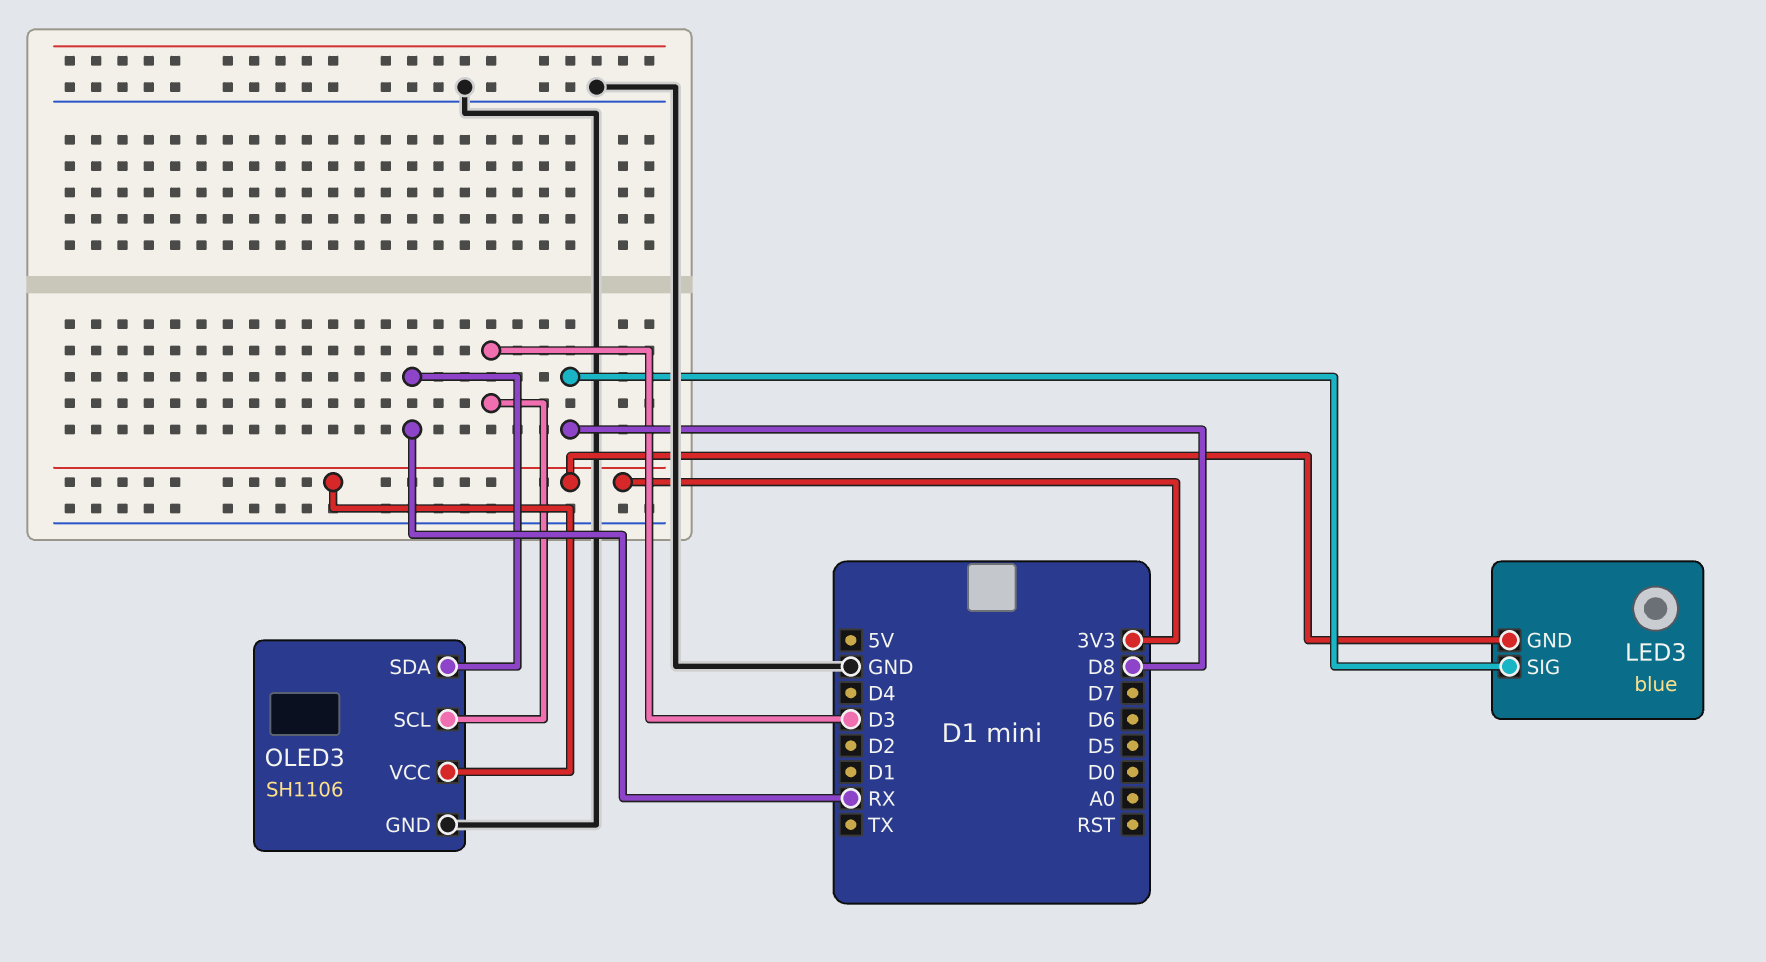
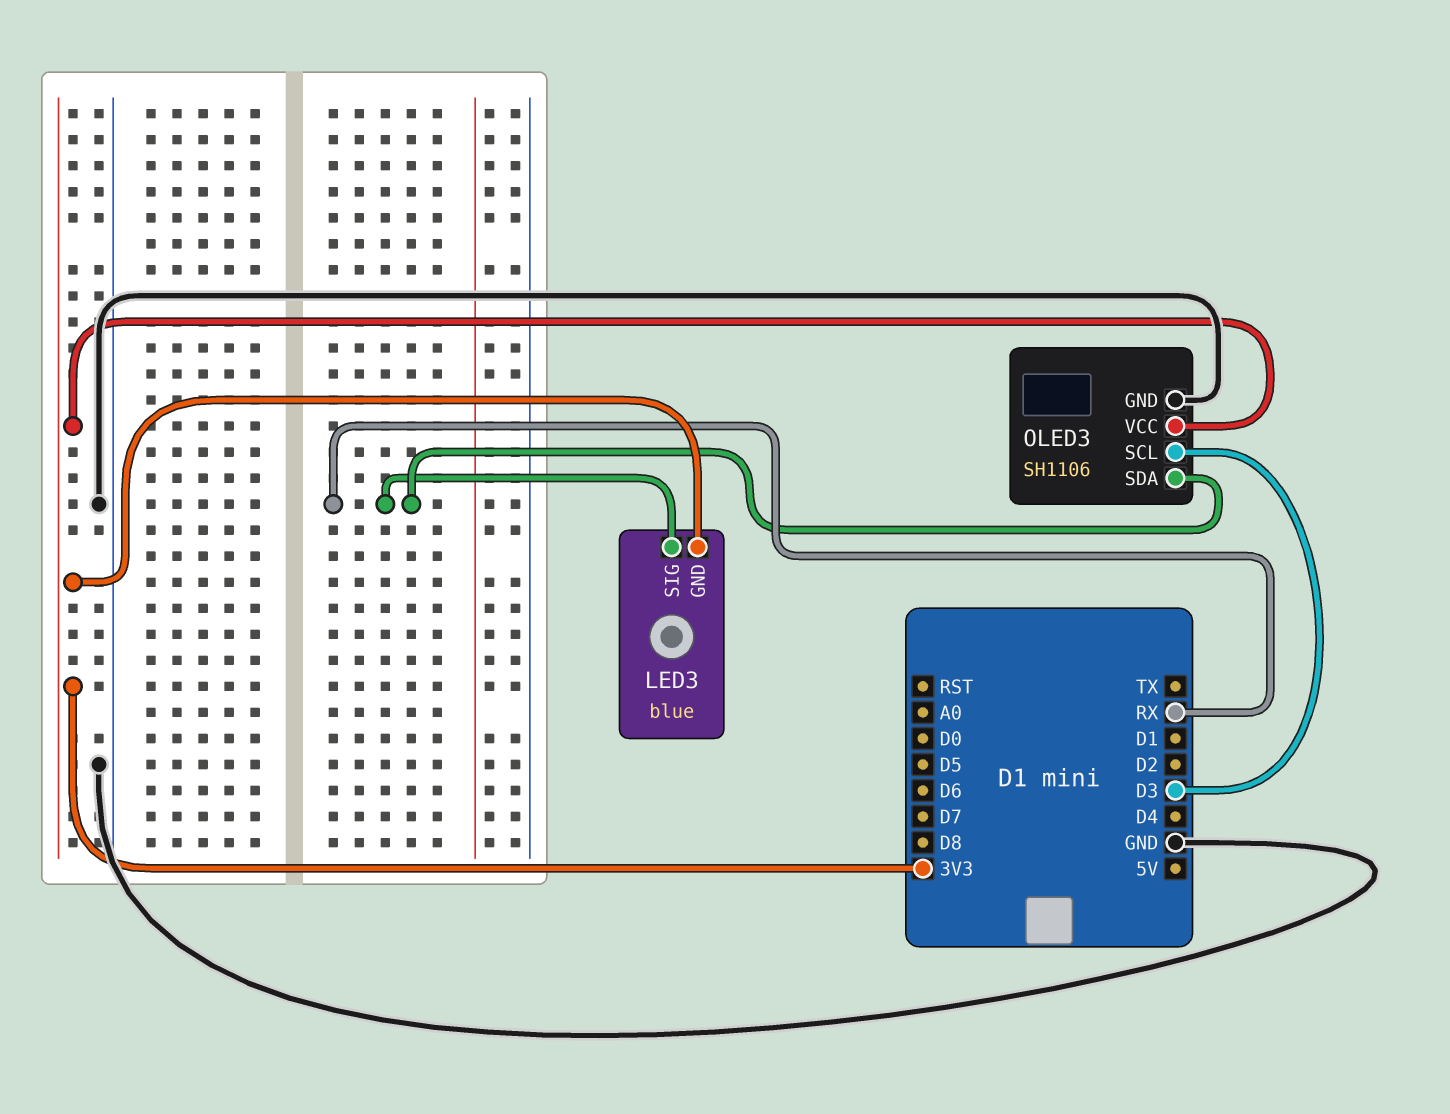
LED3 pin SIG: D8 -> RX

